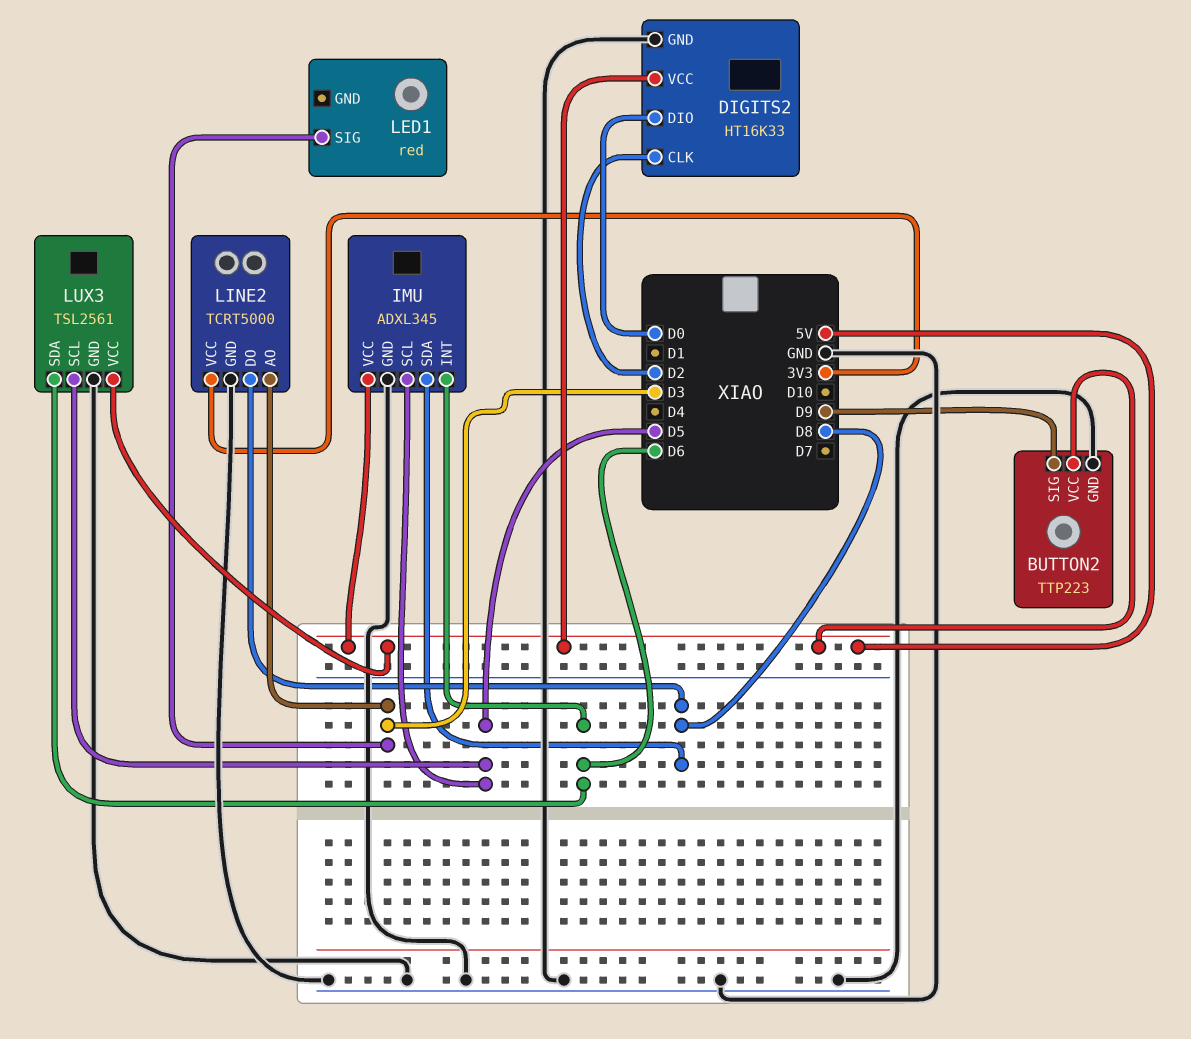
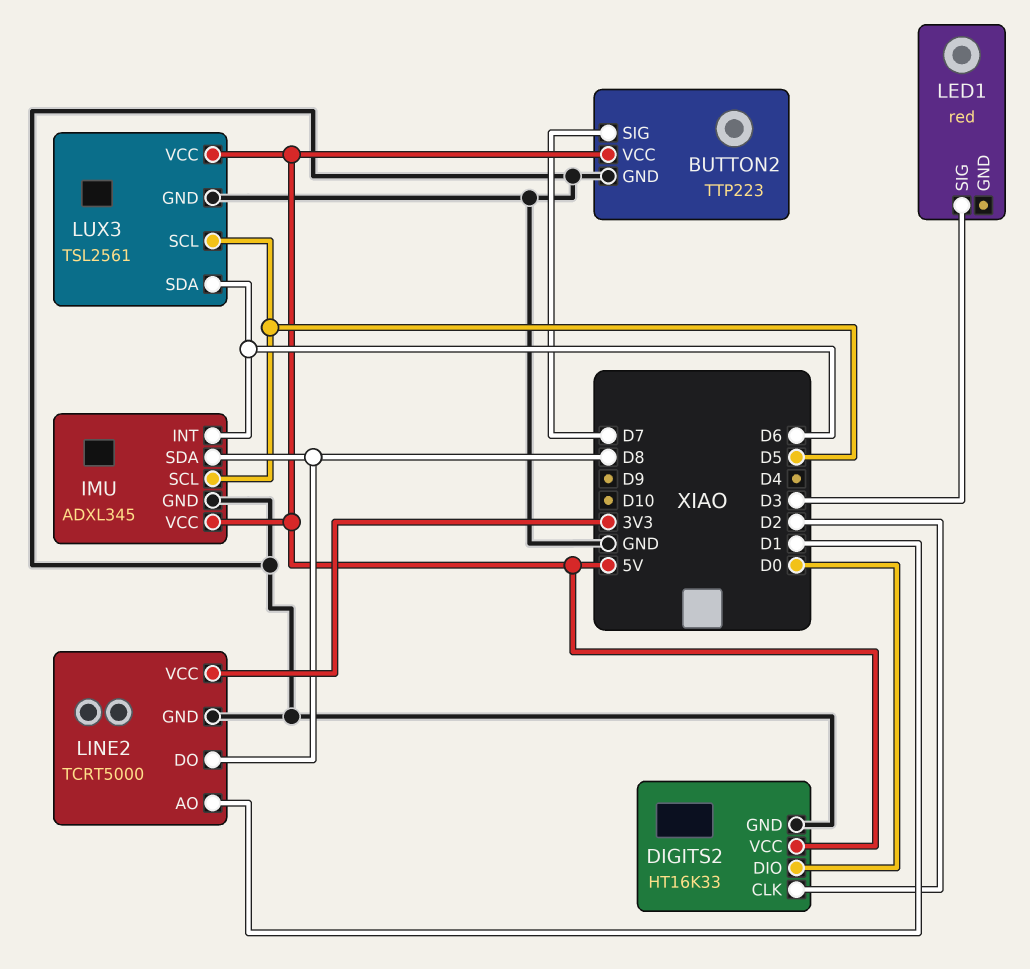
BUTTON2 pin SIG: D9 -> D7
LINE2 pin AO: D3 -> D1

